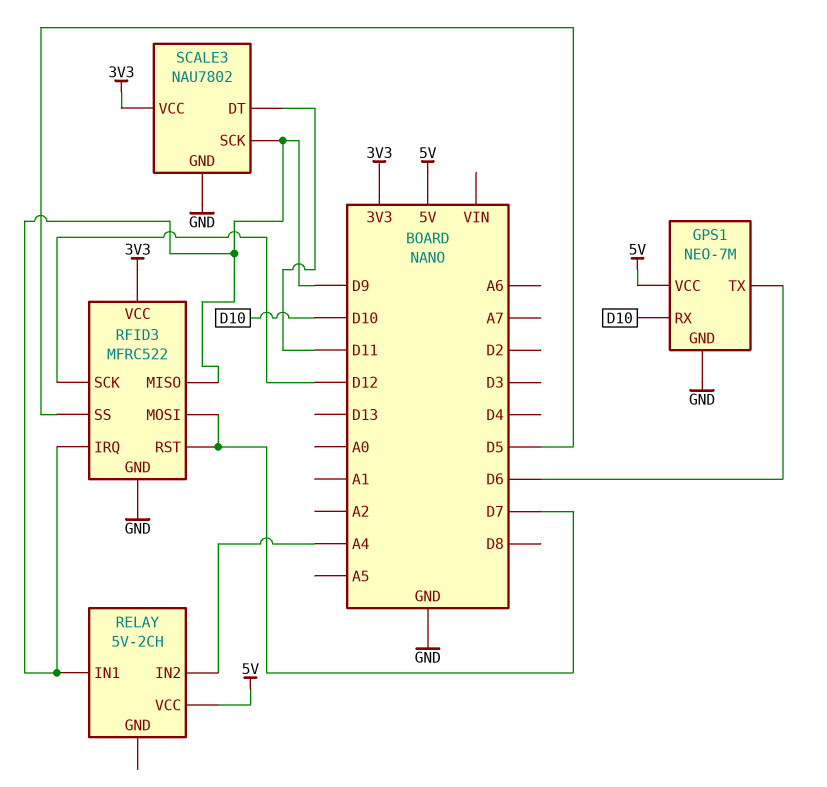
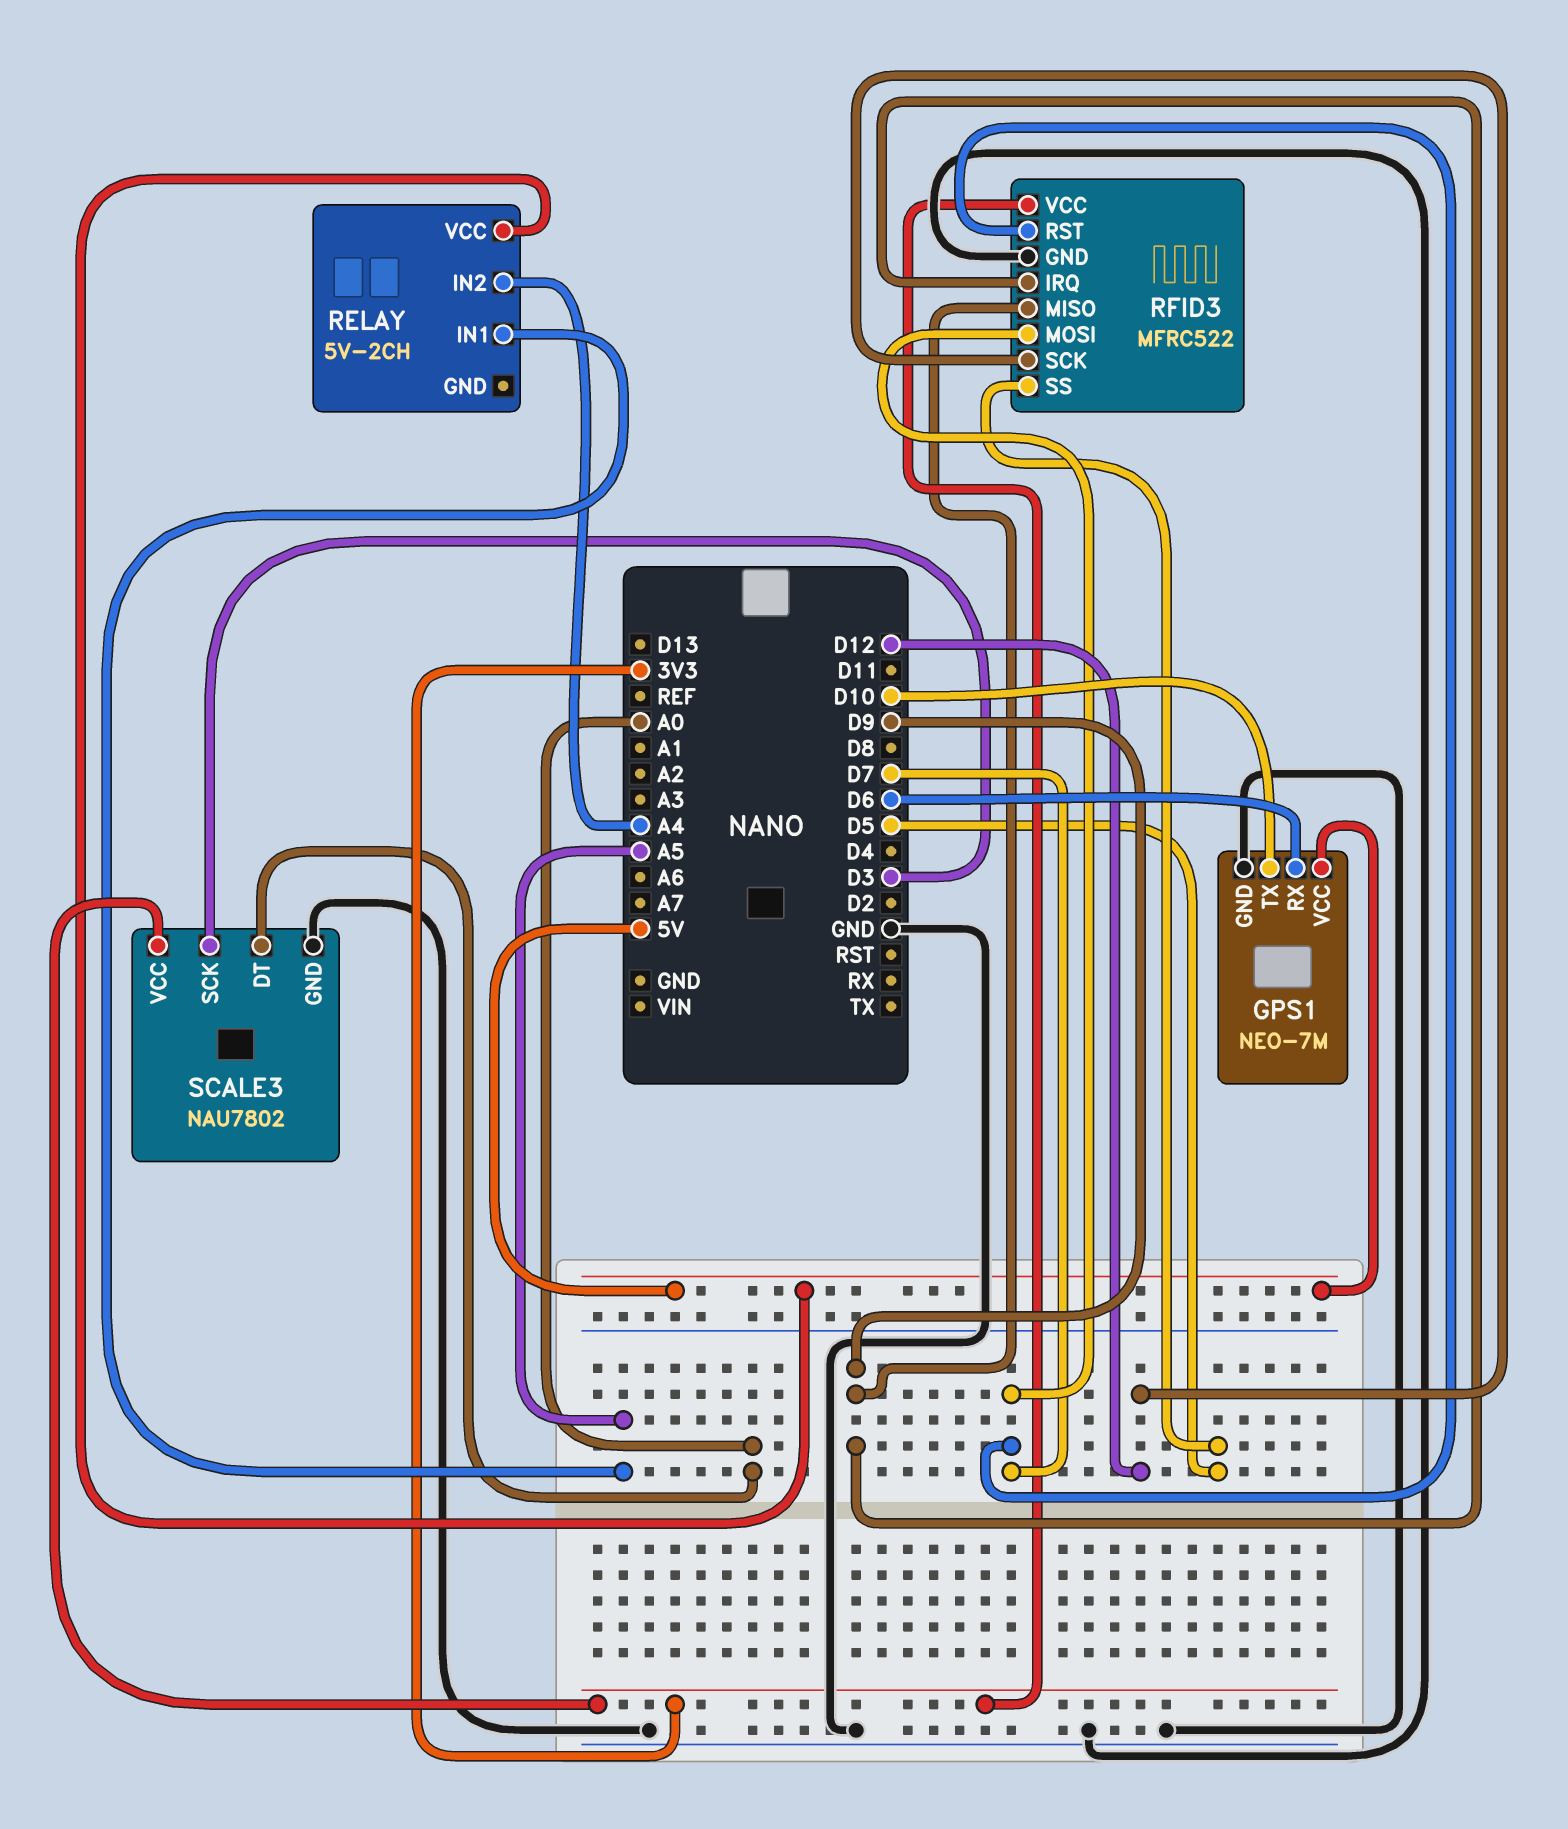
GPS1 pin RX: D10 -> D6
GPS1 pin TX: D6 -> D10
RELAY pin IN1: D9 -> A5
SCALE3 pin DT: D11 -> A0
SCALE3 pin SCK: D9 -> D3

